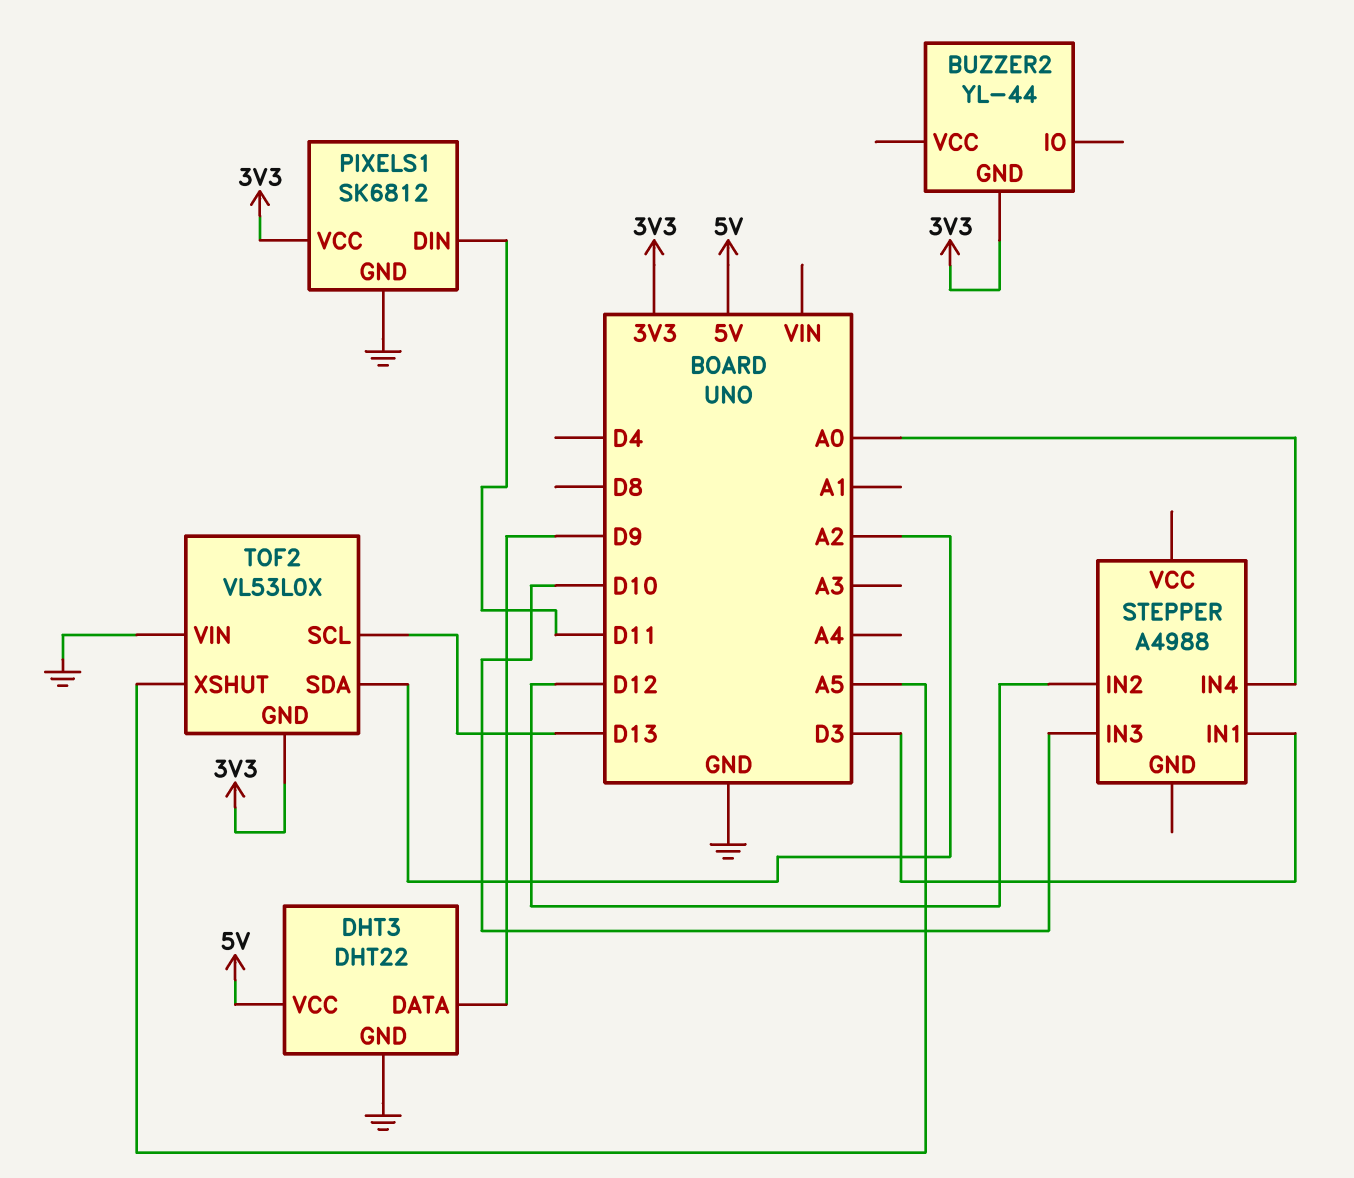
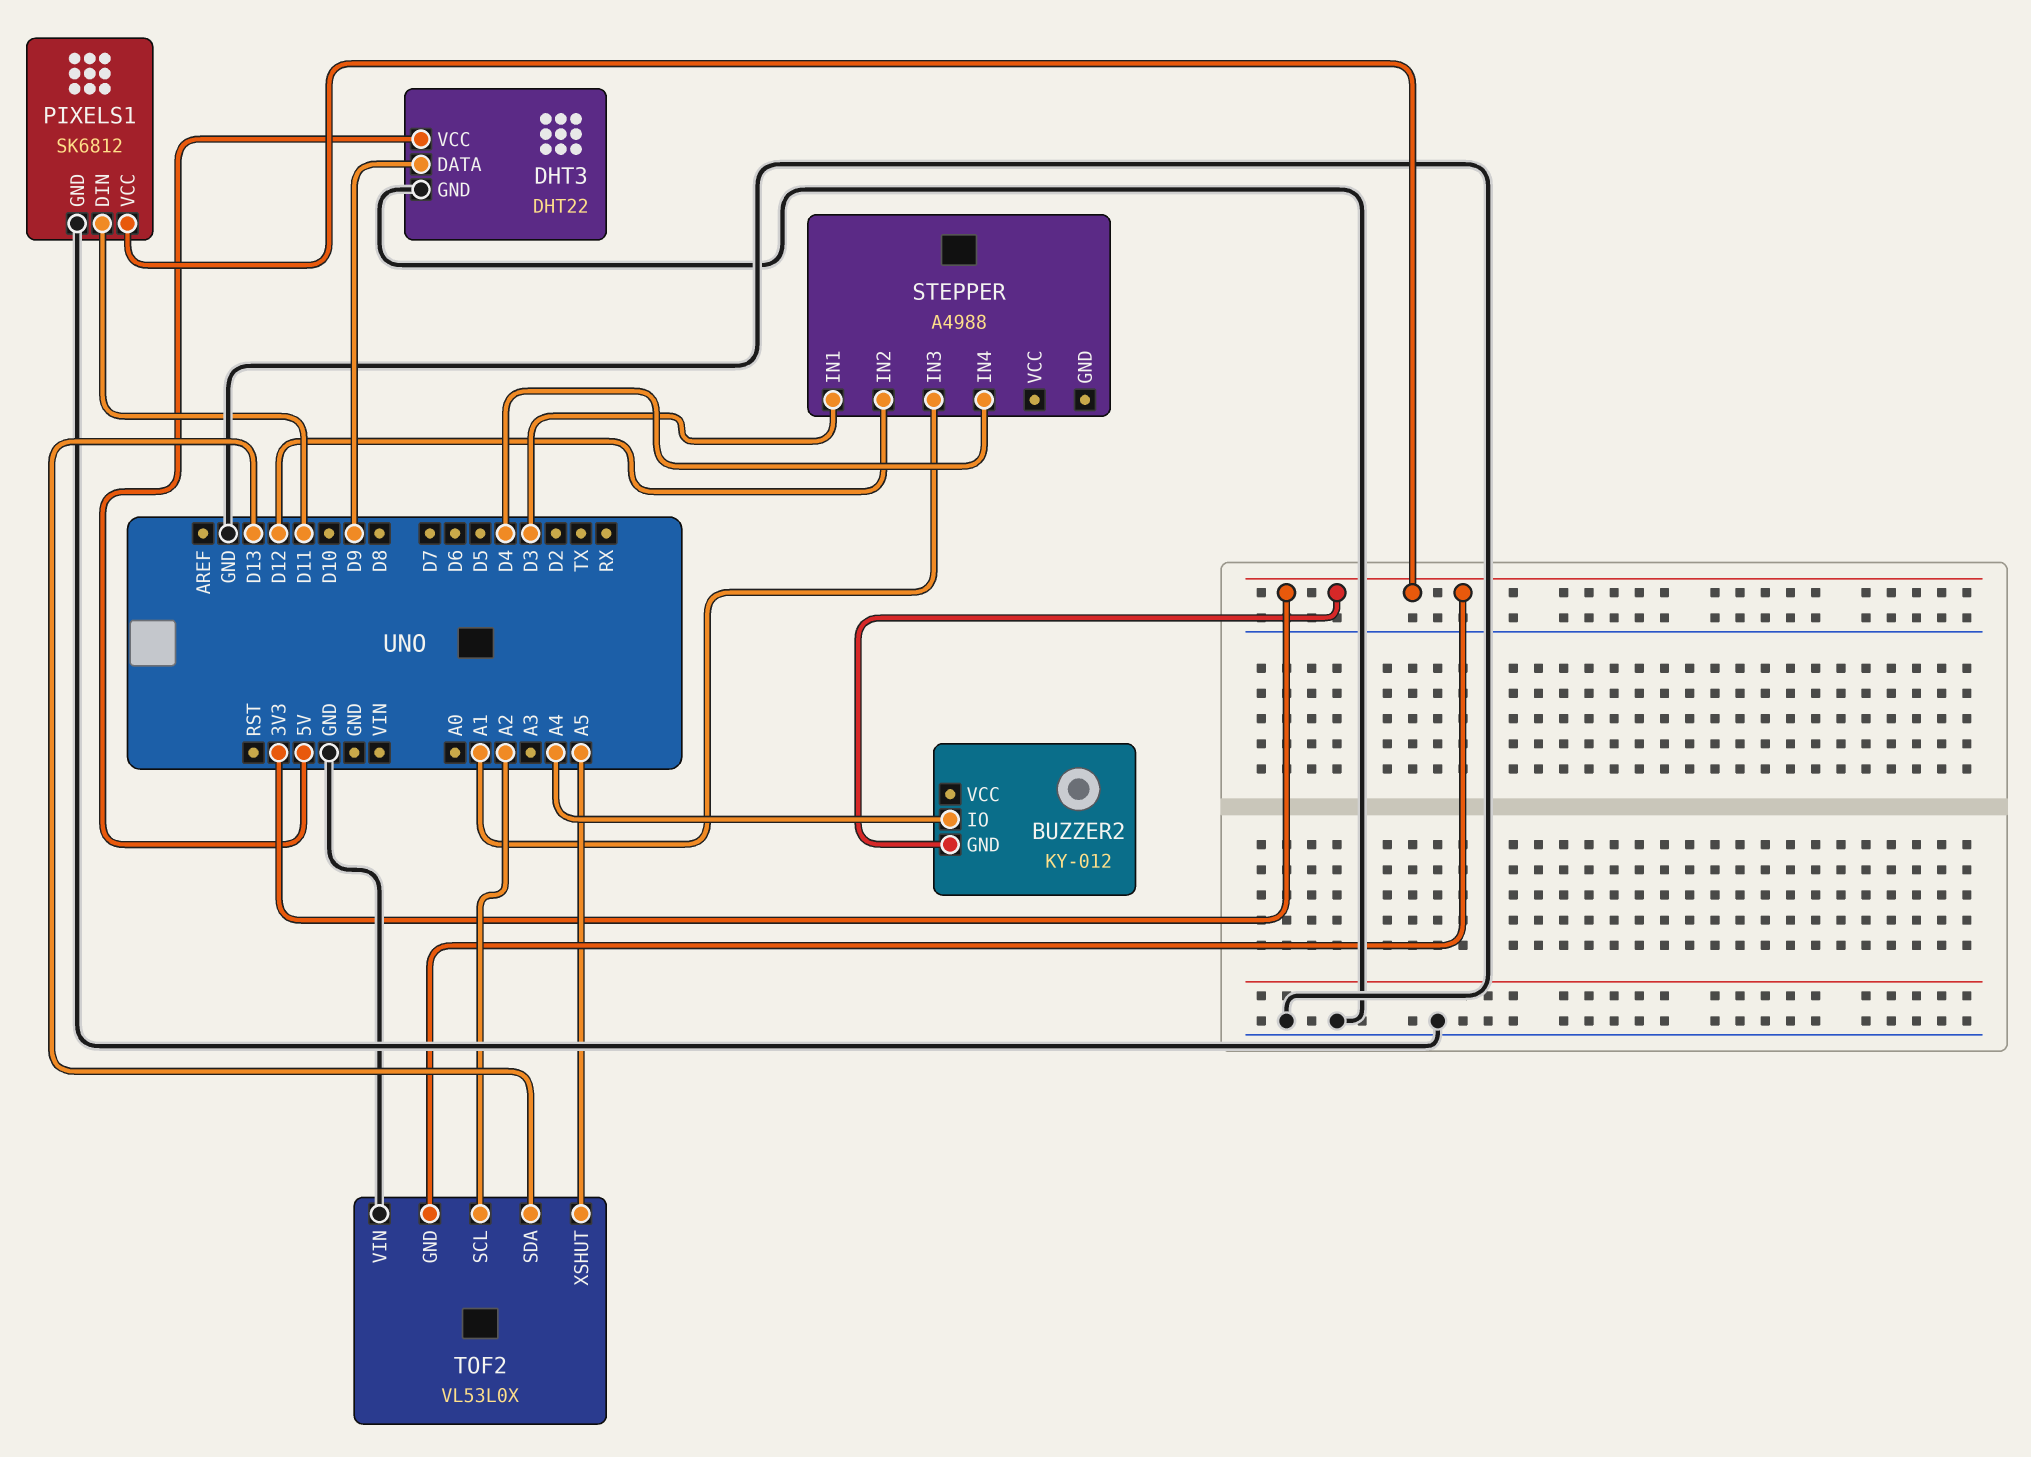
BUZZER2: YL-44 -> KY-012
BUZZER2 pin IO: none -> A4
STEPPER pin IN3: D10 -> A1
STEPPER pin IN4: A0 -> D4
TOF2 pin SCL: D13 -> A2
TOF2 pin SDA: A2 -> D13

